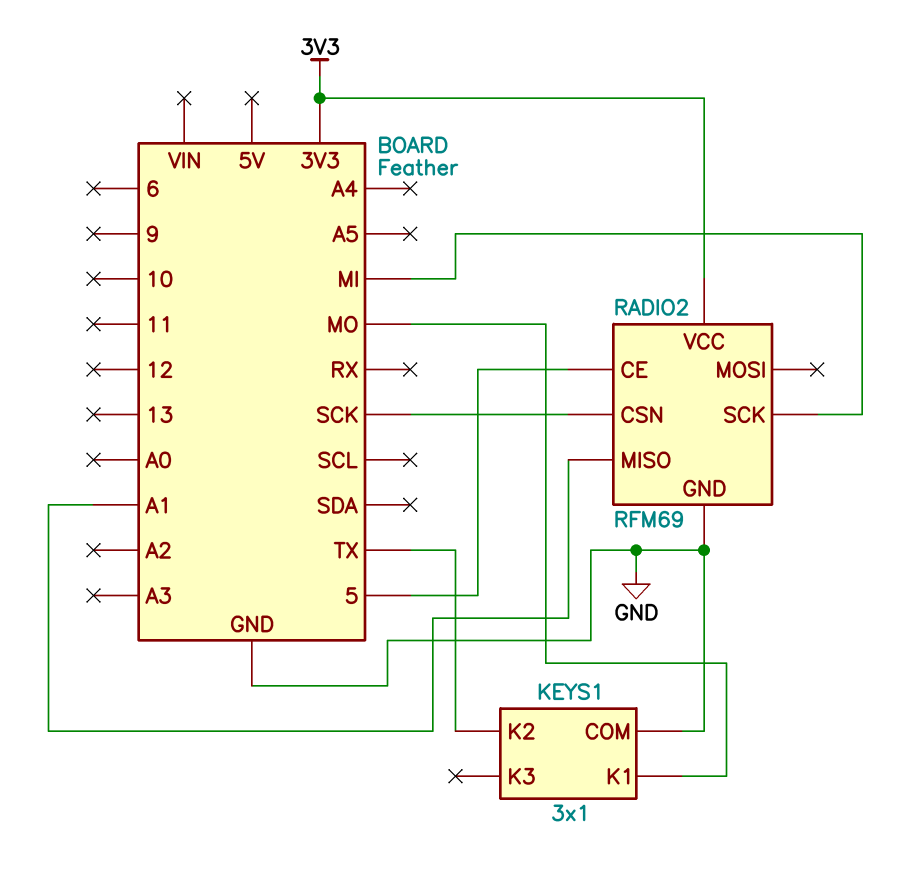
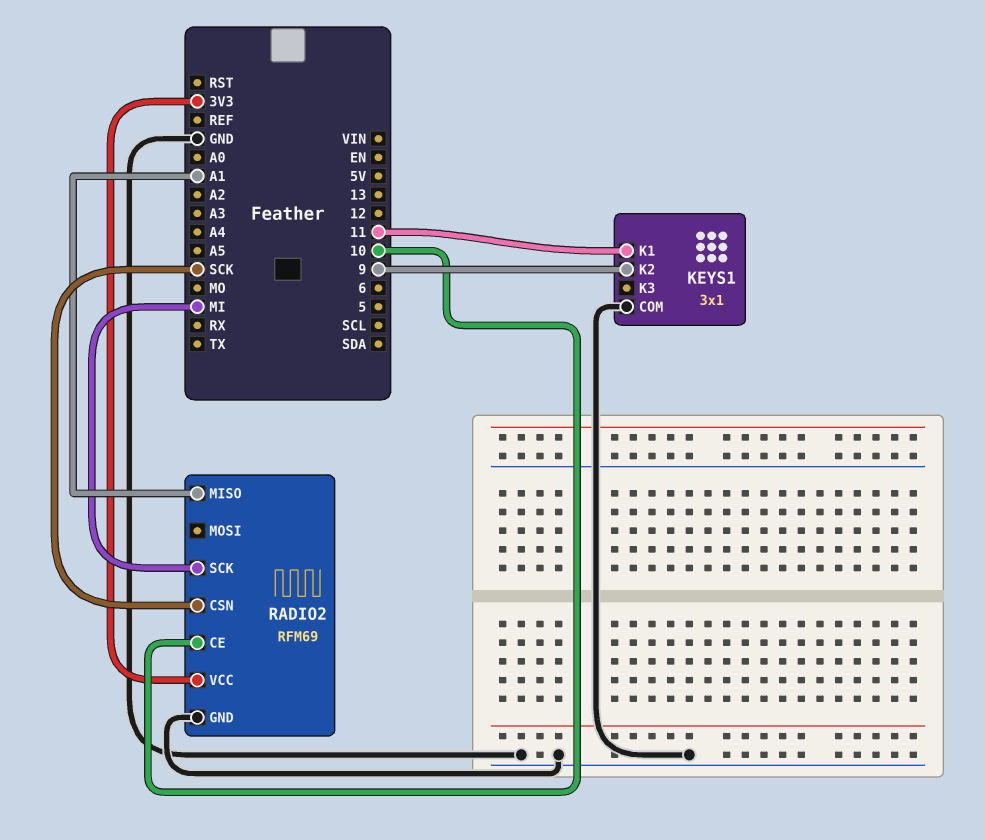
KEYS1 pin K1: MO -> 11
KEYS1 pin K2: TX -> 9
RADIO2 pin CE: 5 -> 10

